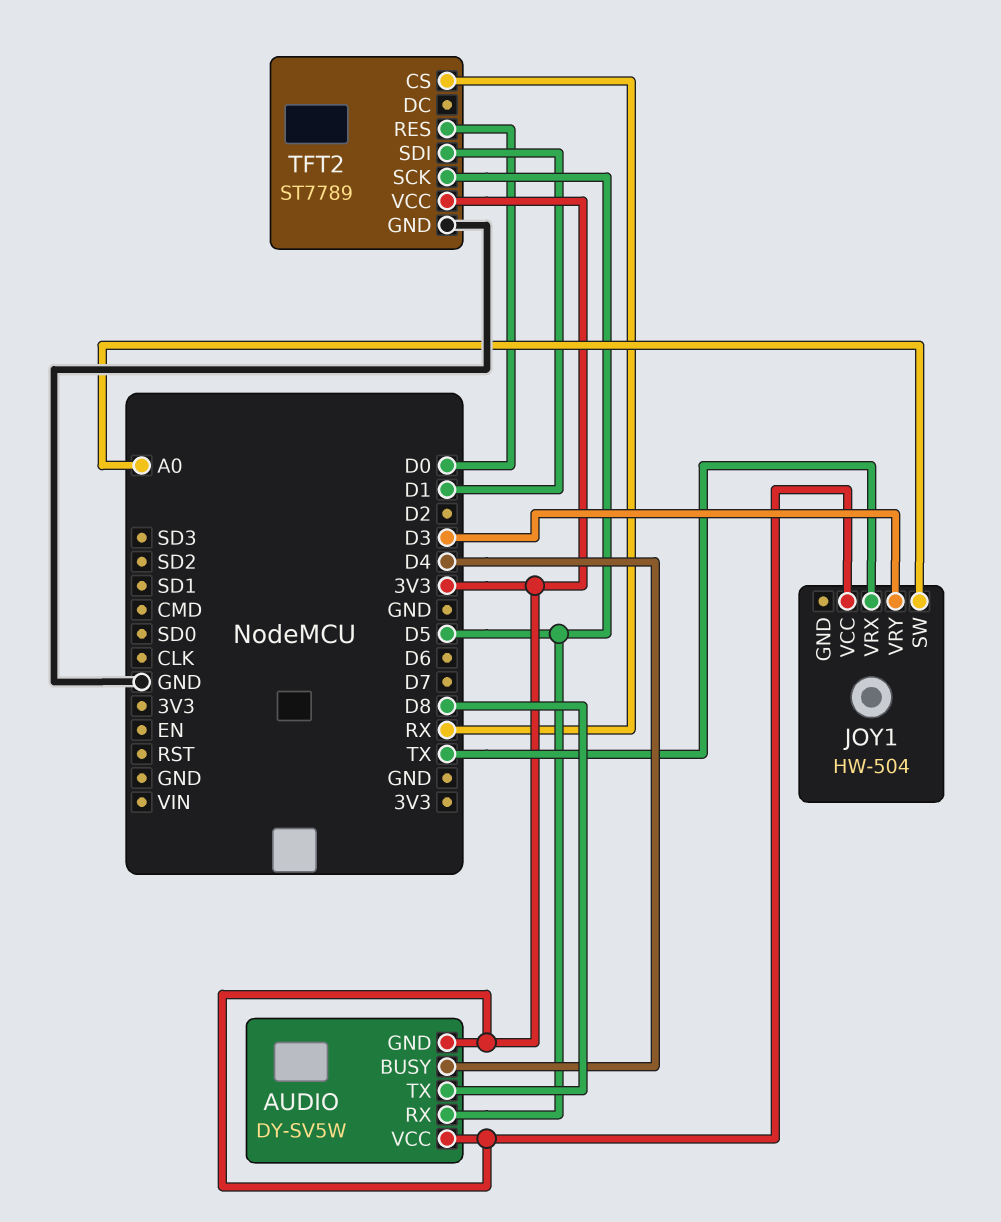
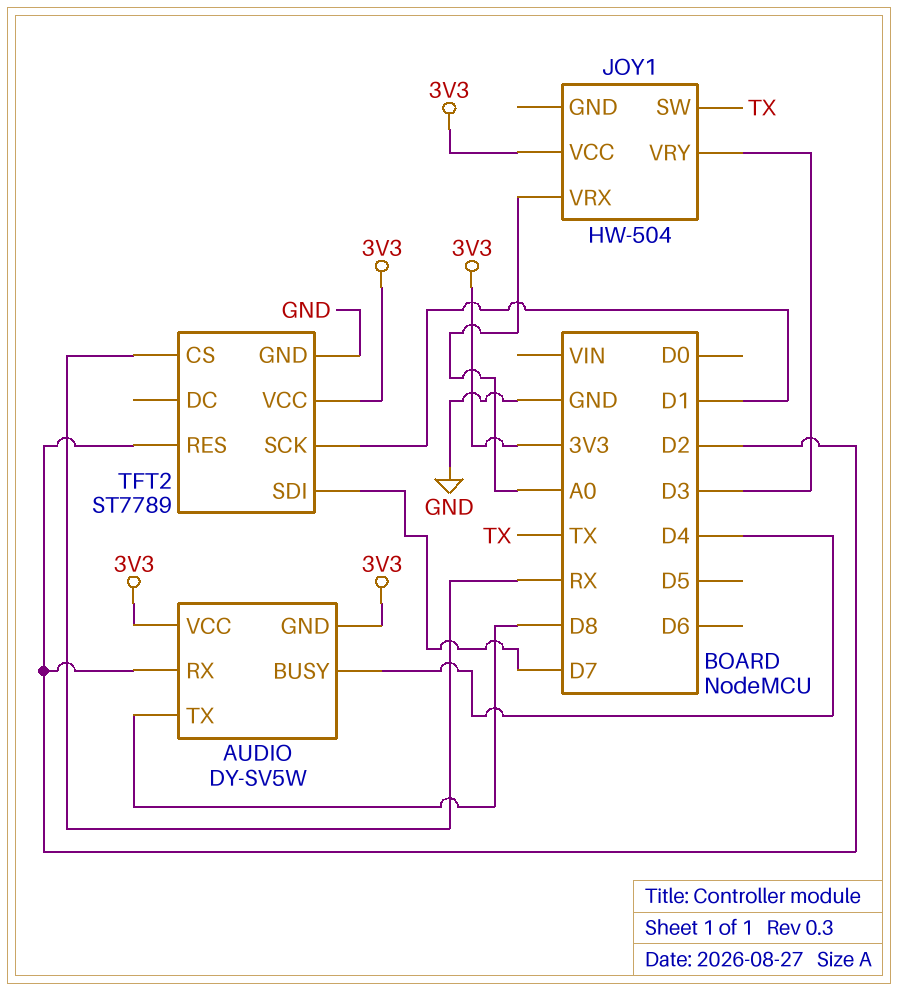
AUDIO pin RX: D5 -> D2
JOY1 pin SW: A0 -> TX
JOY1 pin VRX: TX -> A0
TFT2 pin RES: D0 -> D2
TFT2 pin SCK: D5 -> D1
TFT2 pin SDI: D1 -> D7

